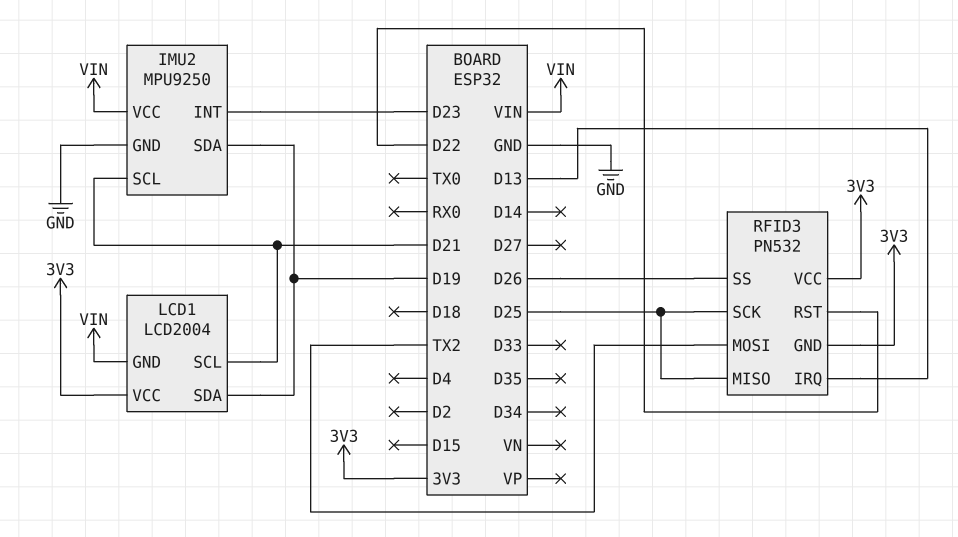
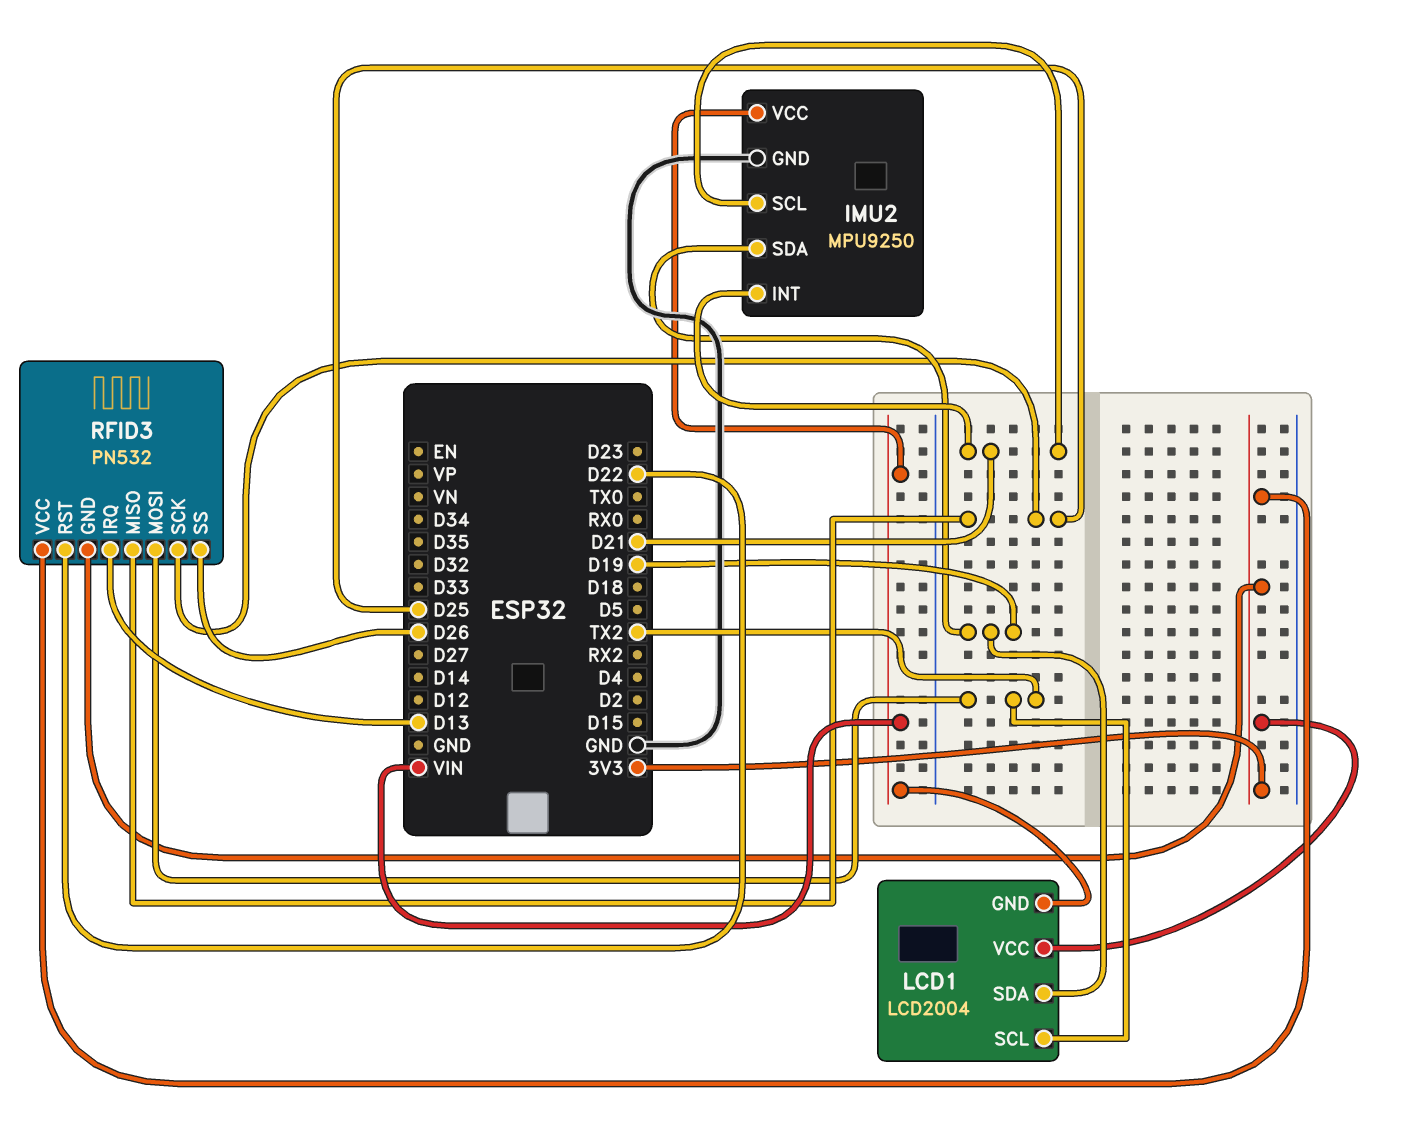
IMU2 pin INT: D23 -> D21
LCD1 pin SCL: D21 -> TX2

